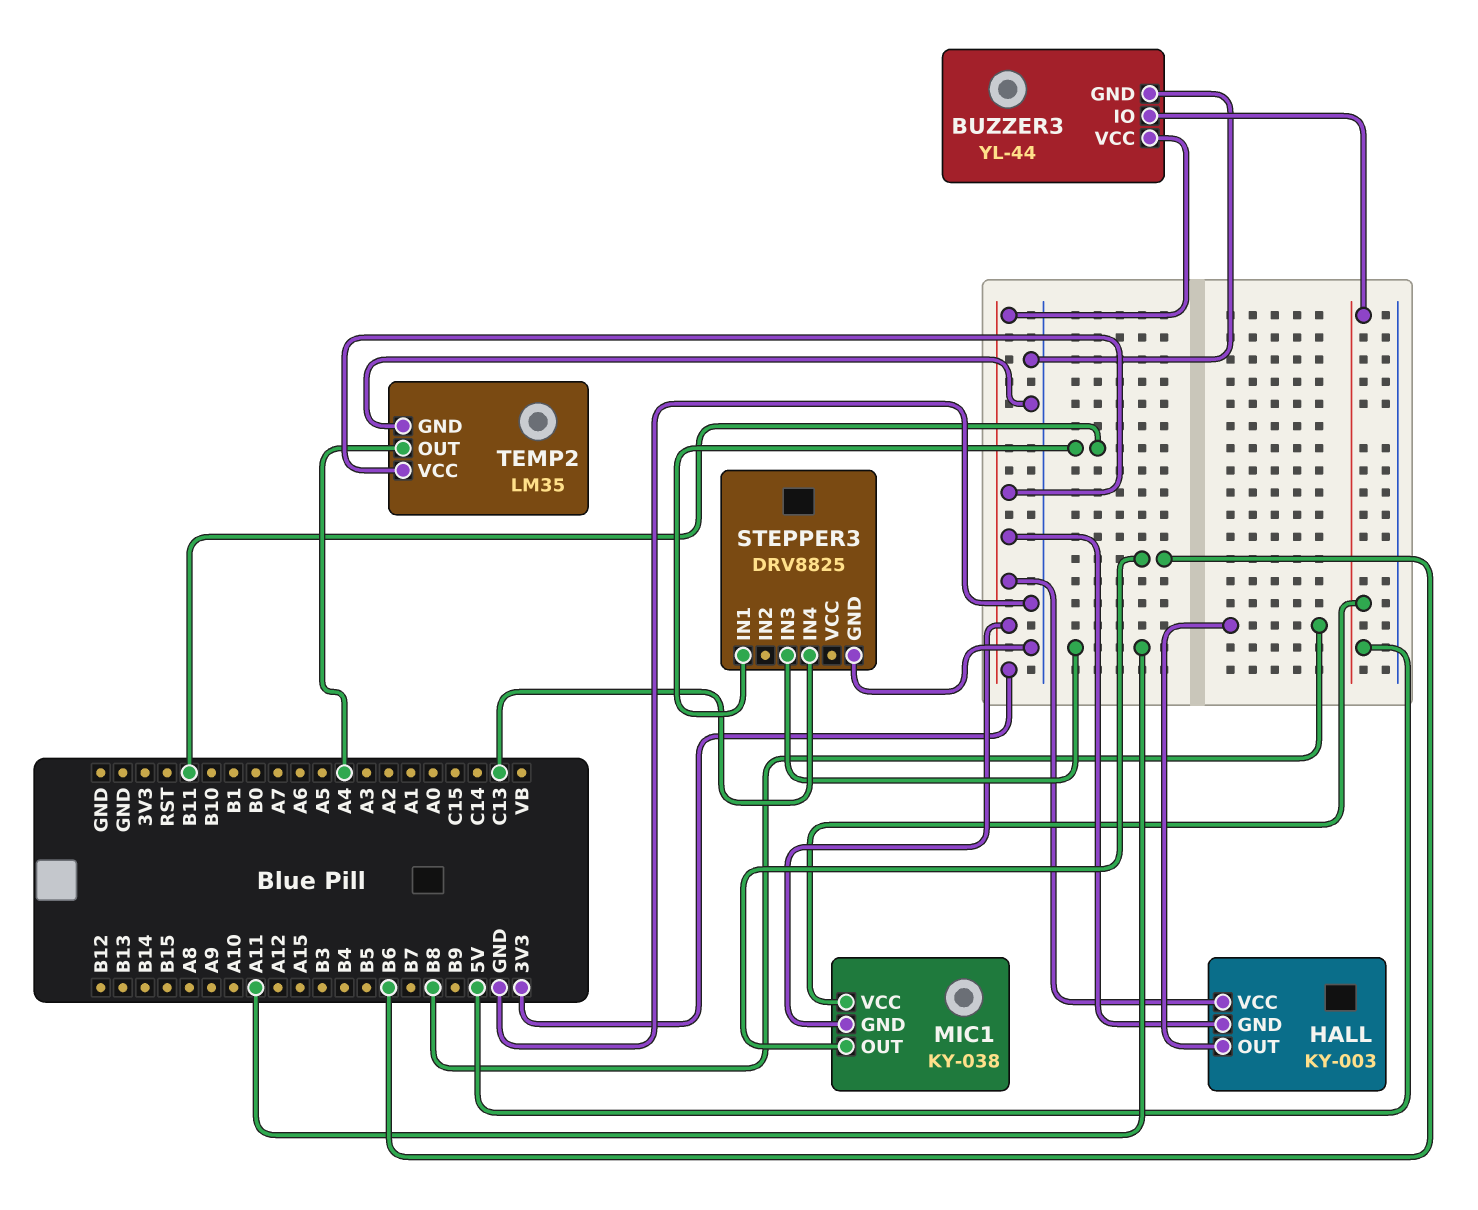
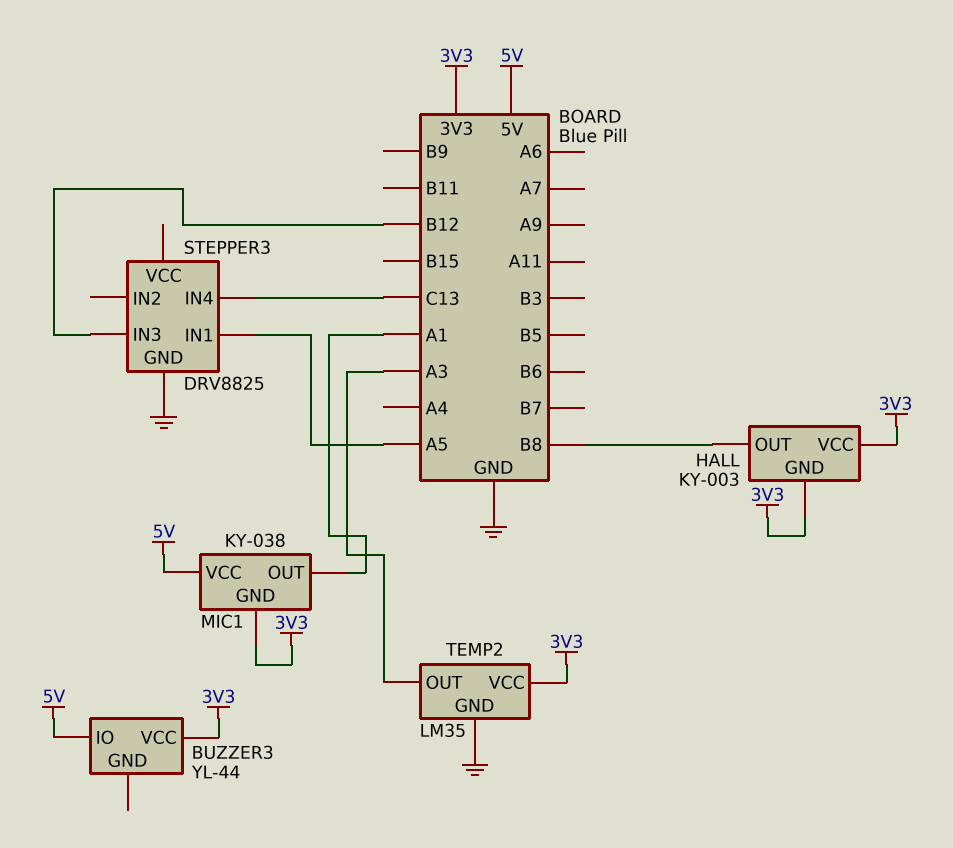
BUZZER3 pin GND: GND -> none
MIC1 pin OUT: B6 -> A1
STEPPER3 pin IN1: B11 -> A5
STEPPER3 pin IN3: A11 -> B12
TEMP2 pin OUT: A4 -> A3

